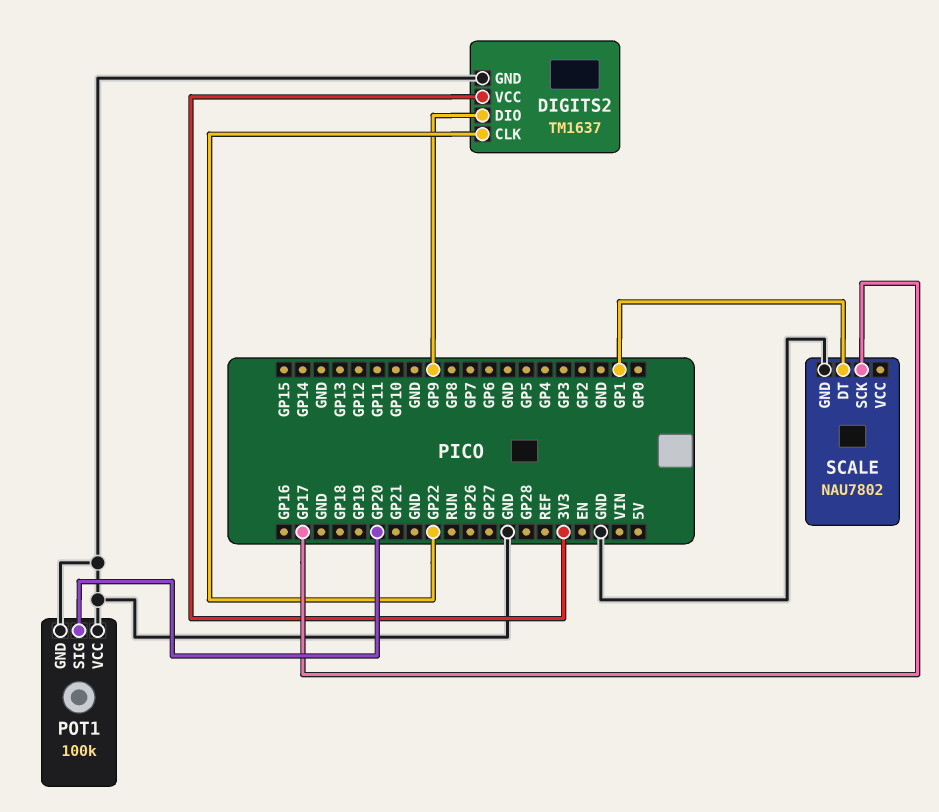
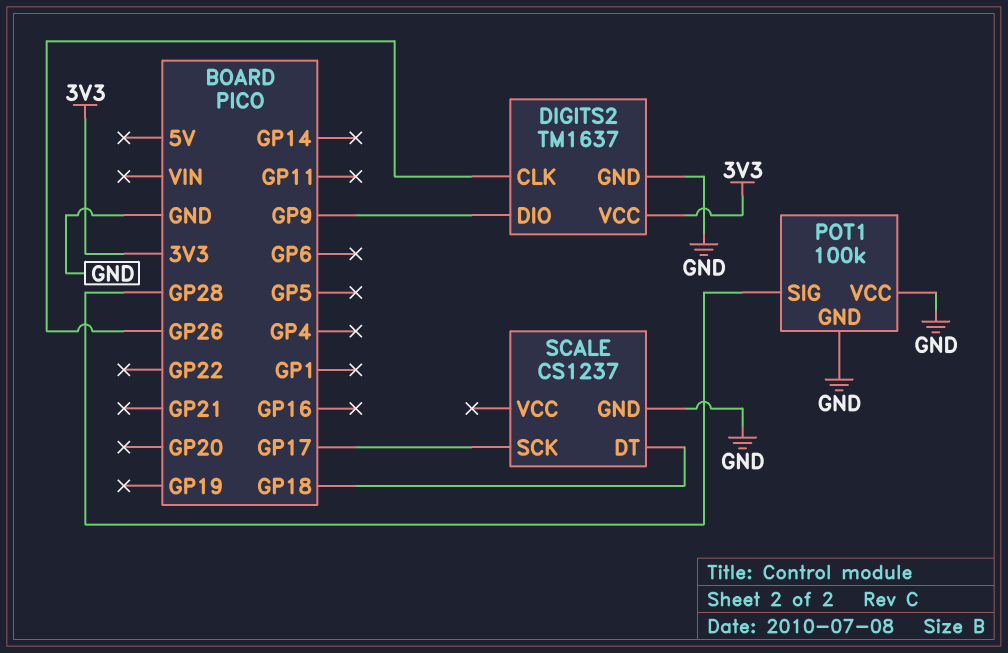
DIGITS2 pin CLK: GP22 -> GP26
POT1 pin SIG: GP20 -> GP28
SCALE: NAU7802 -> CS1237
SCALE pin DT: GP1 -> GP18

